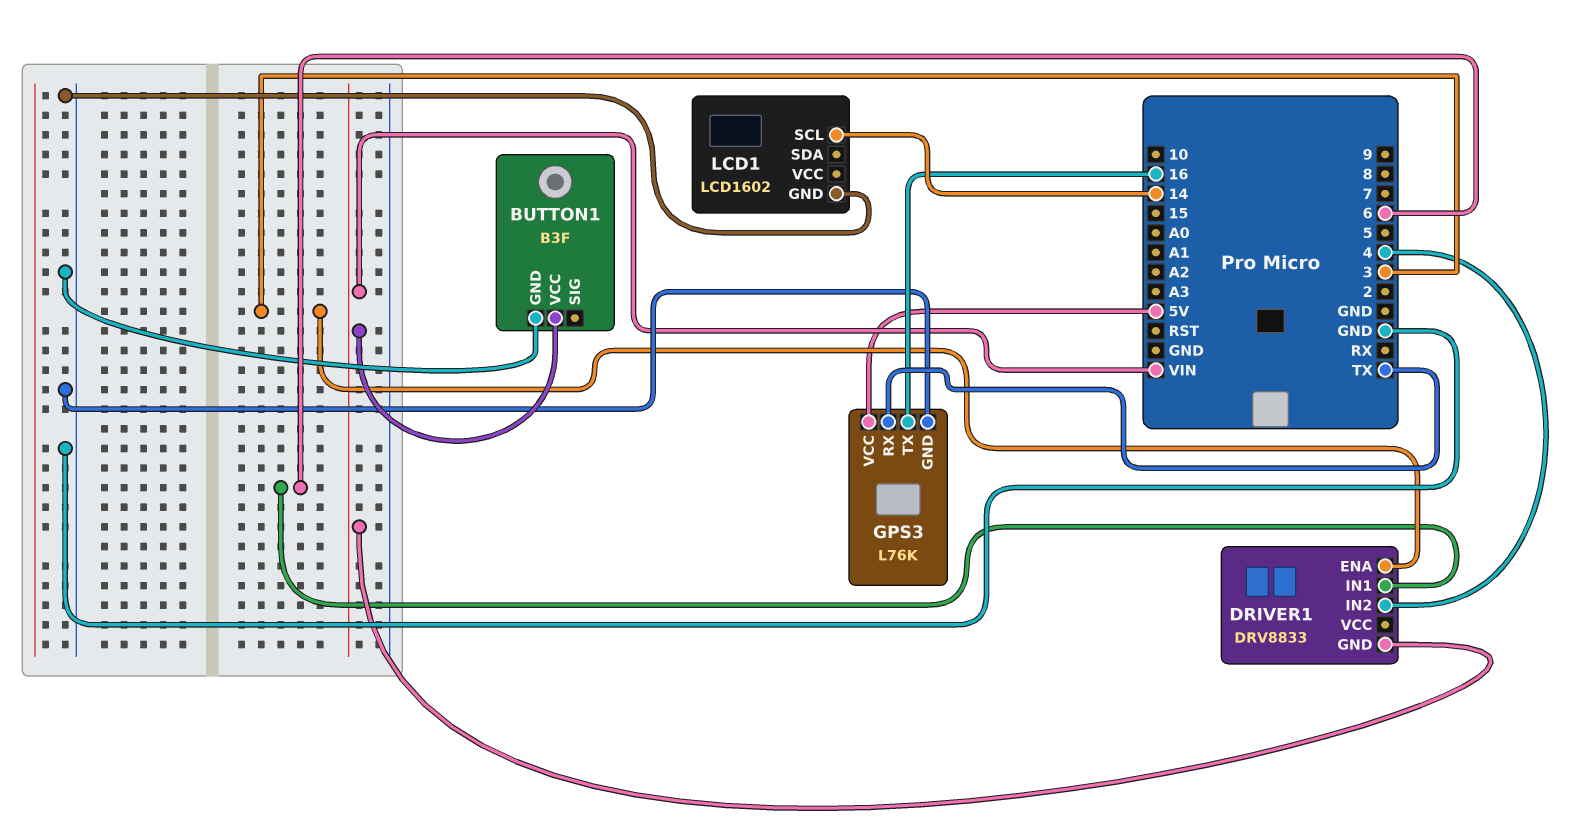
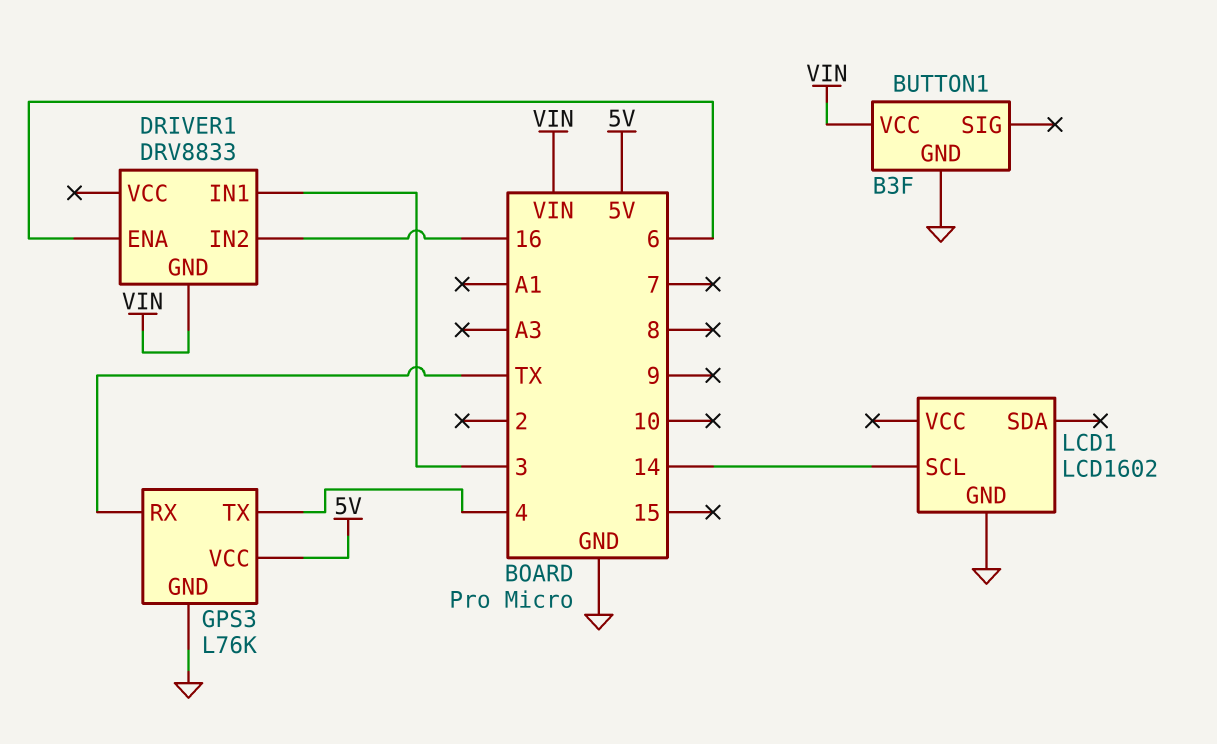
DRIVER1 pin ENA: 3 -> 6
DRIVER1 pin IN1: 6 -> 3
DRIVER1 pin IN2: 4 -> 16
GPS3 pin TX: 16 -> 4

